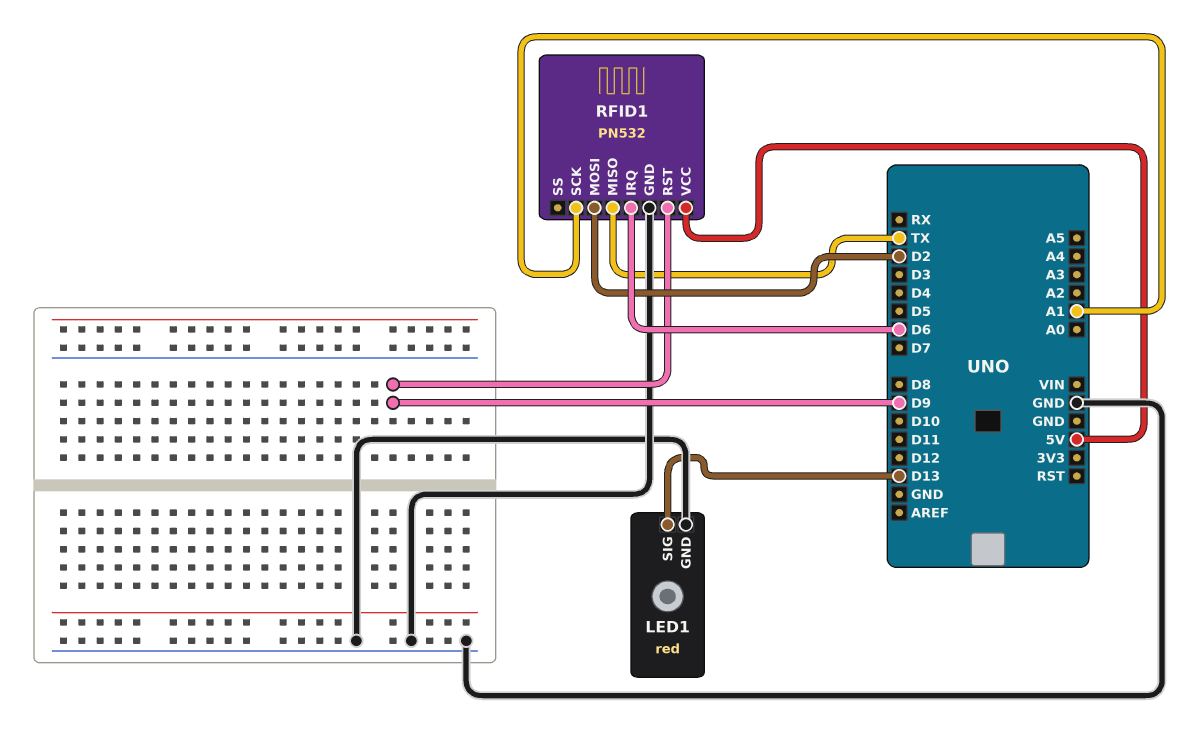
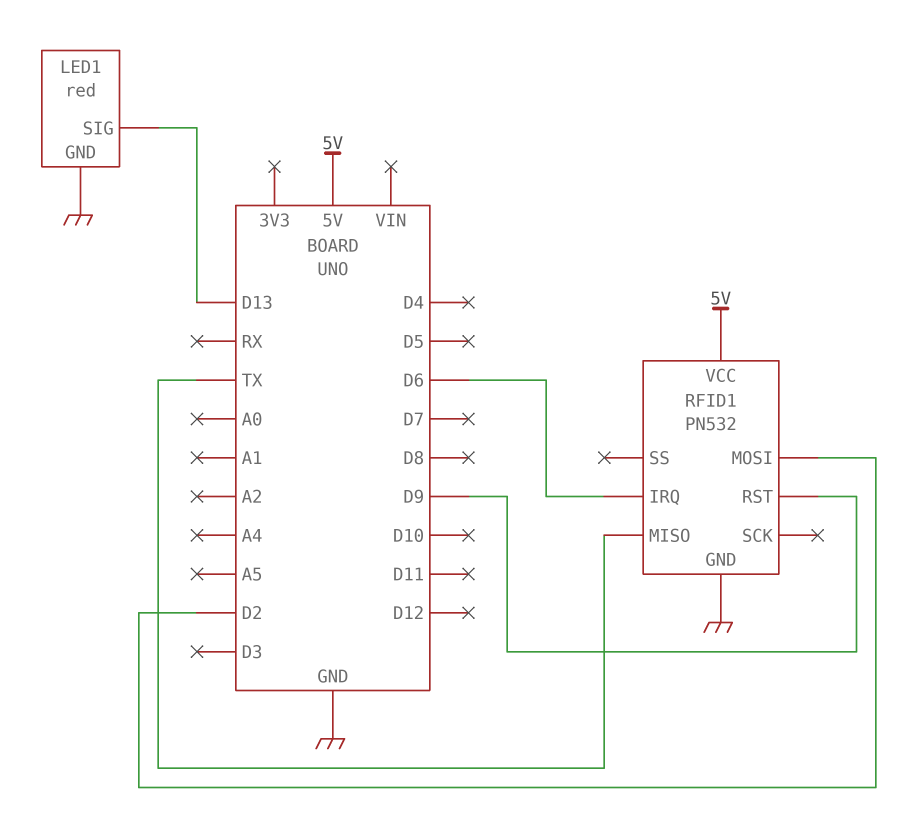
RFID1 pin SCK: A1 -> none

